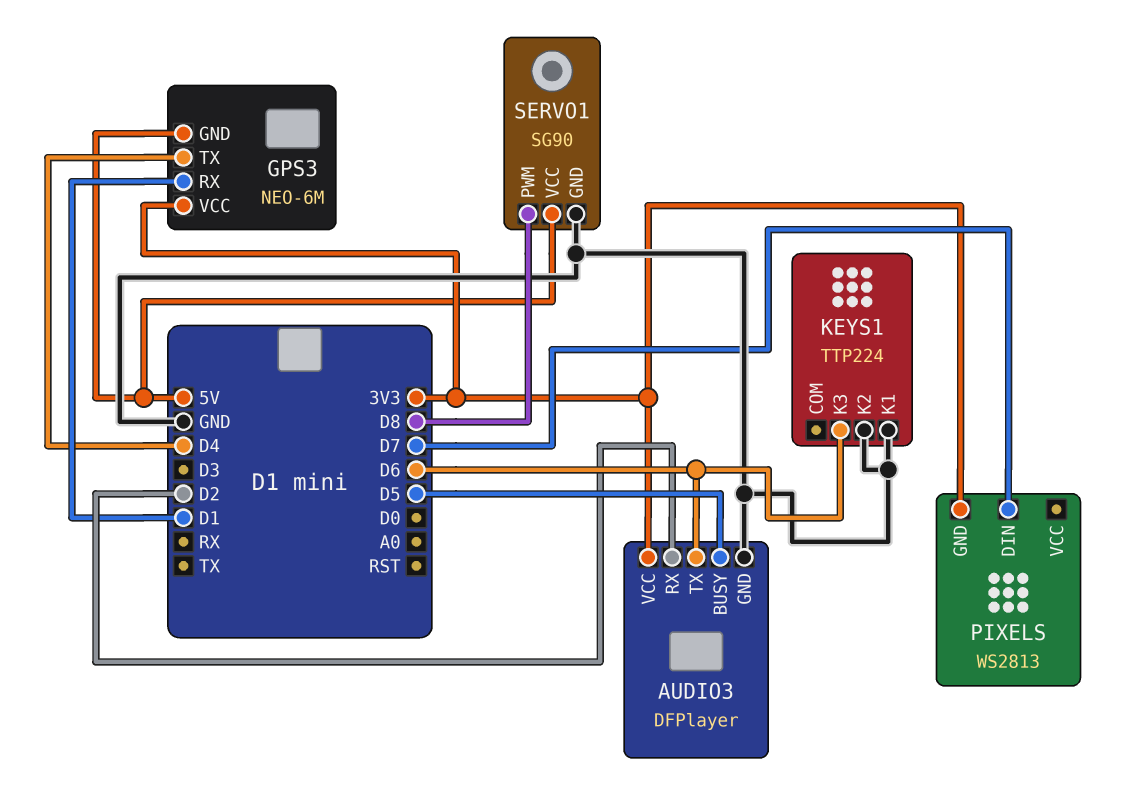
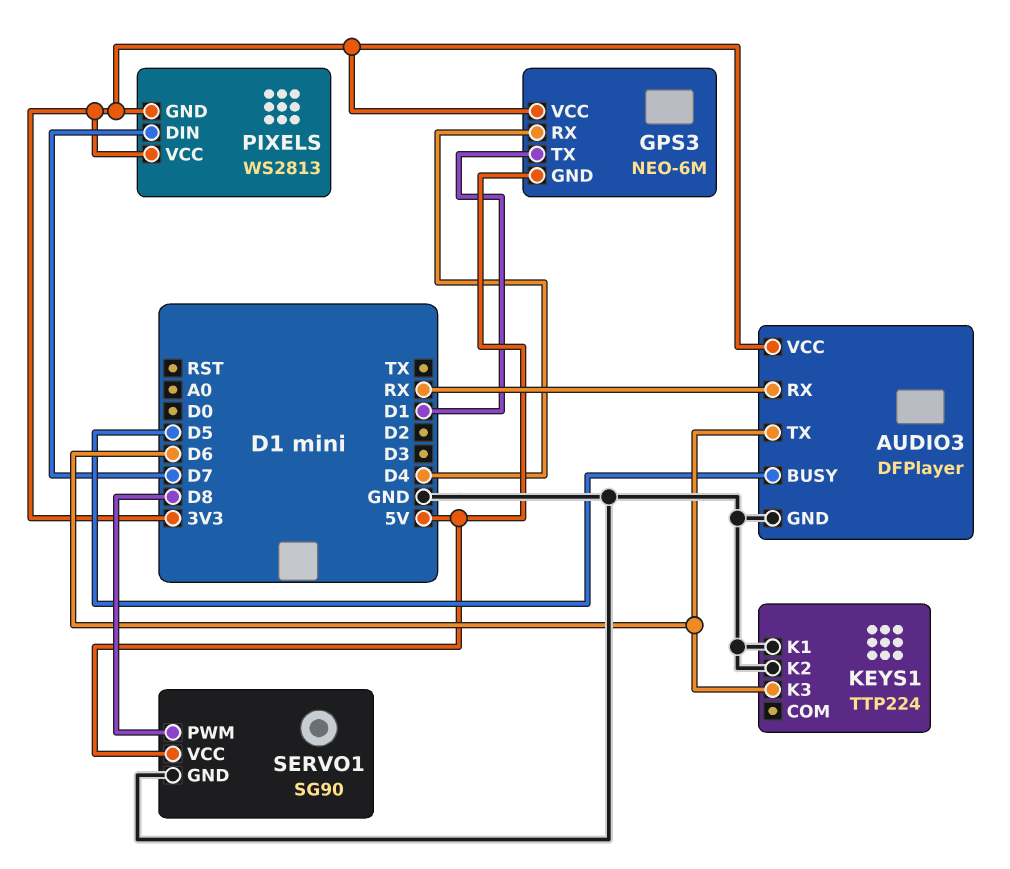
AUDIO3 pin RX: D2 -> RX
GPS3 pin RX: D1 -> D4
GPS3 pin TX: D4 -> D1
PIXELS pin VCC: none -> 3V3

